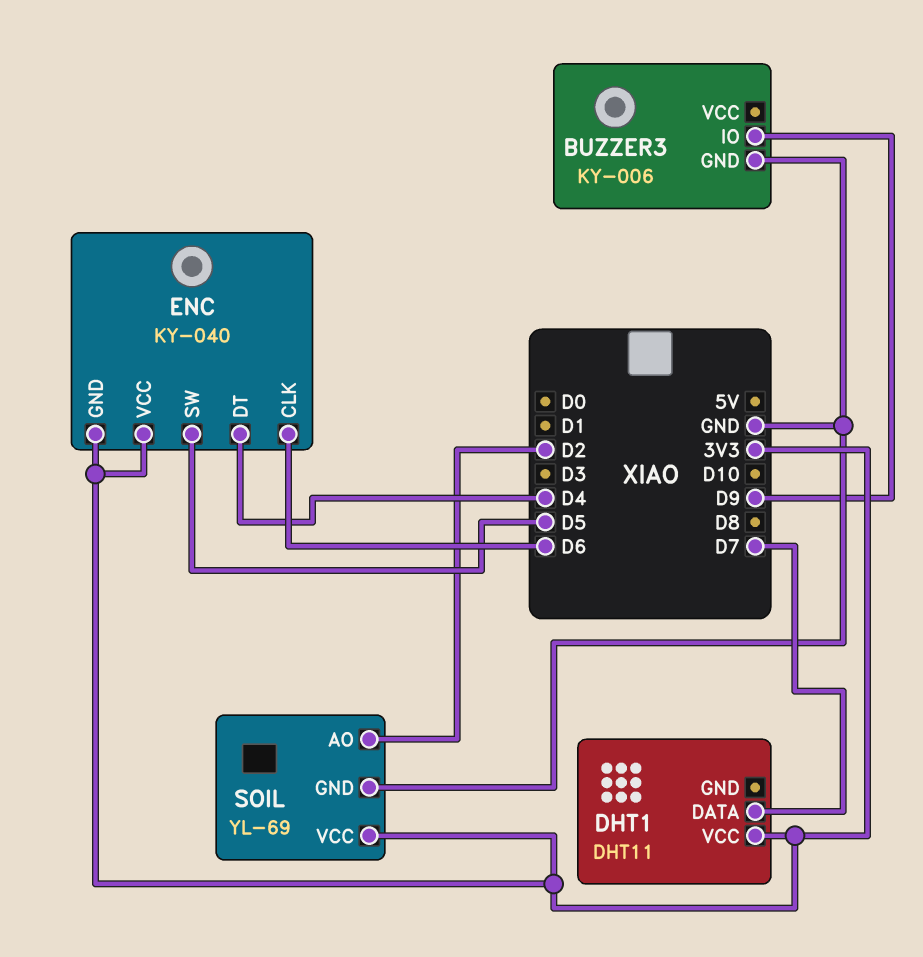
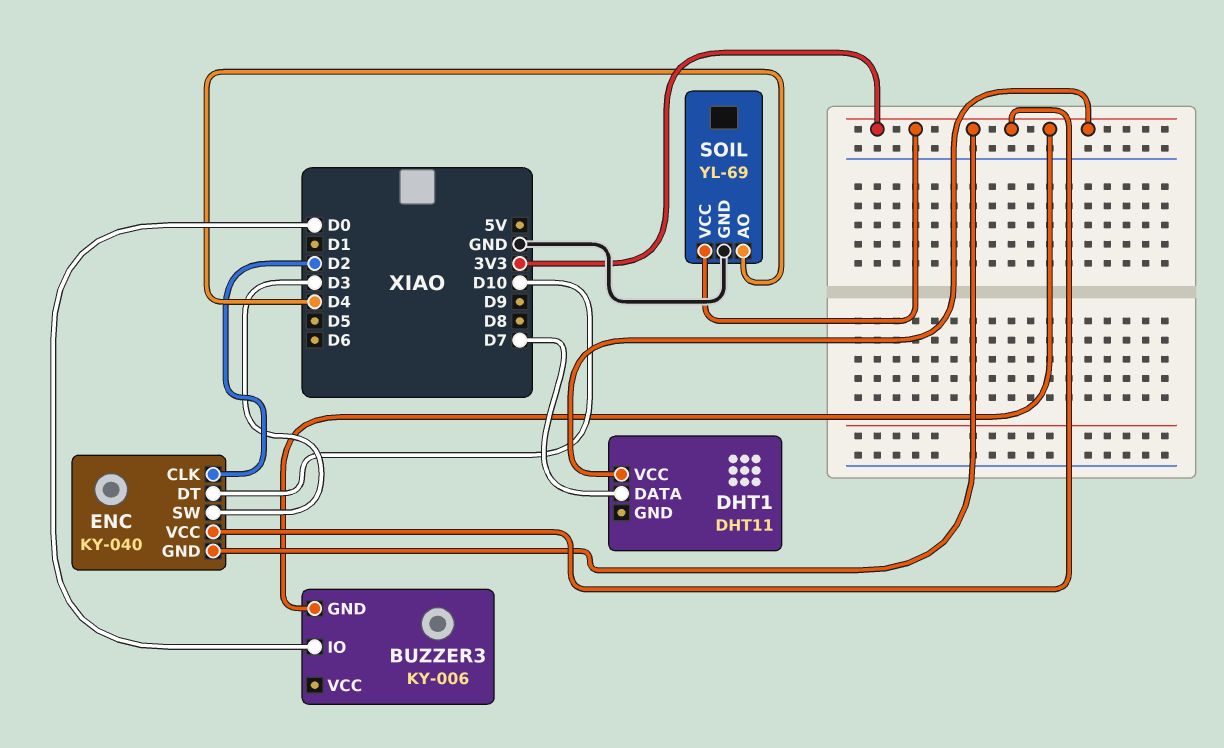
BUZZER3 pin GND: GND -> 3V3
BUZZER3 pin IO: D9 -> D0
ENC pin CLK: D6 -> D2
ENC pin DT: D4 -> D10
ENC pin SW: D5 -> D3
SOIL pin AO: D2 -> D4

